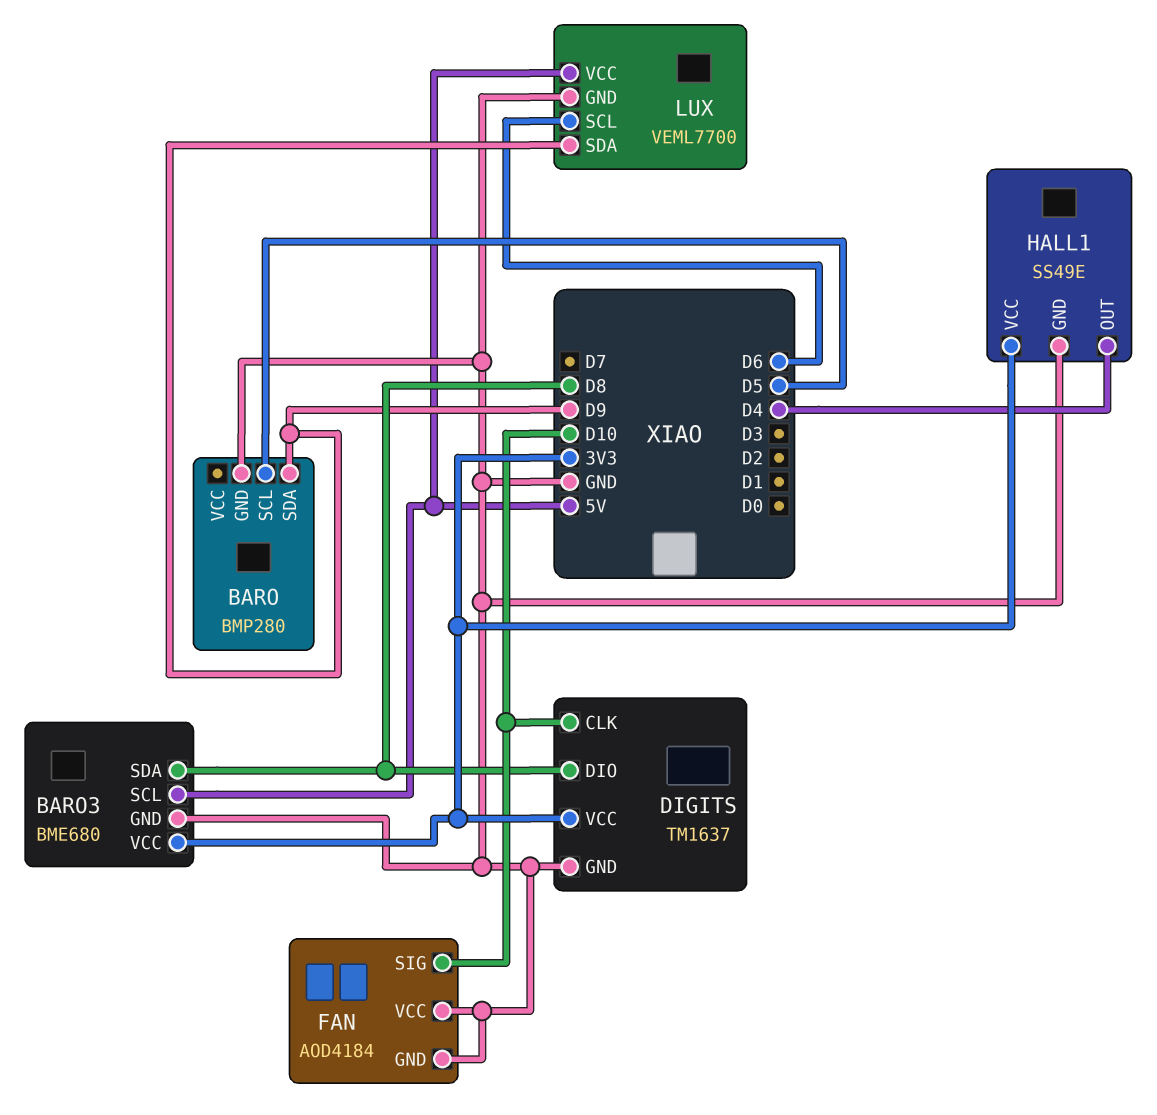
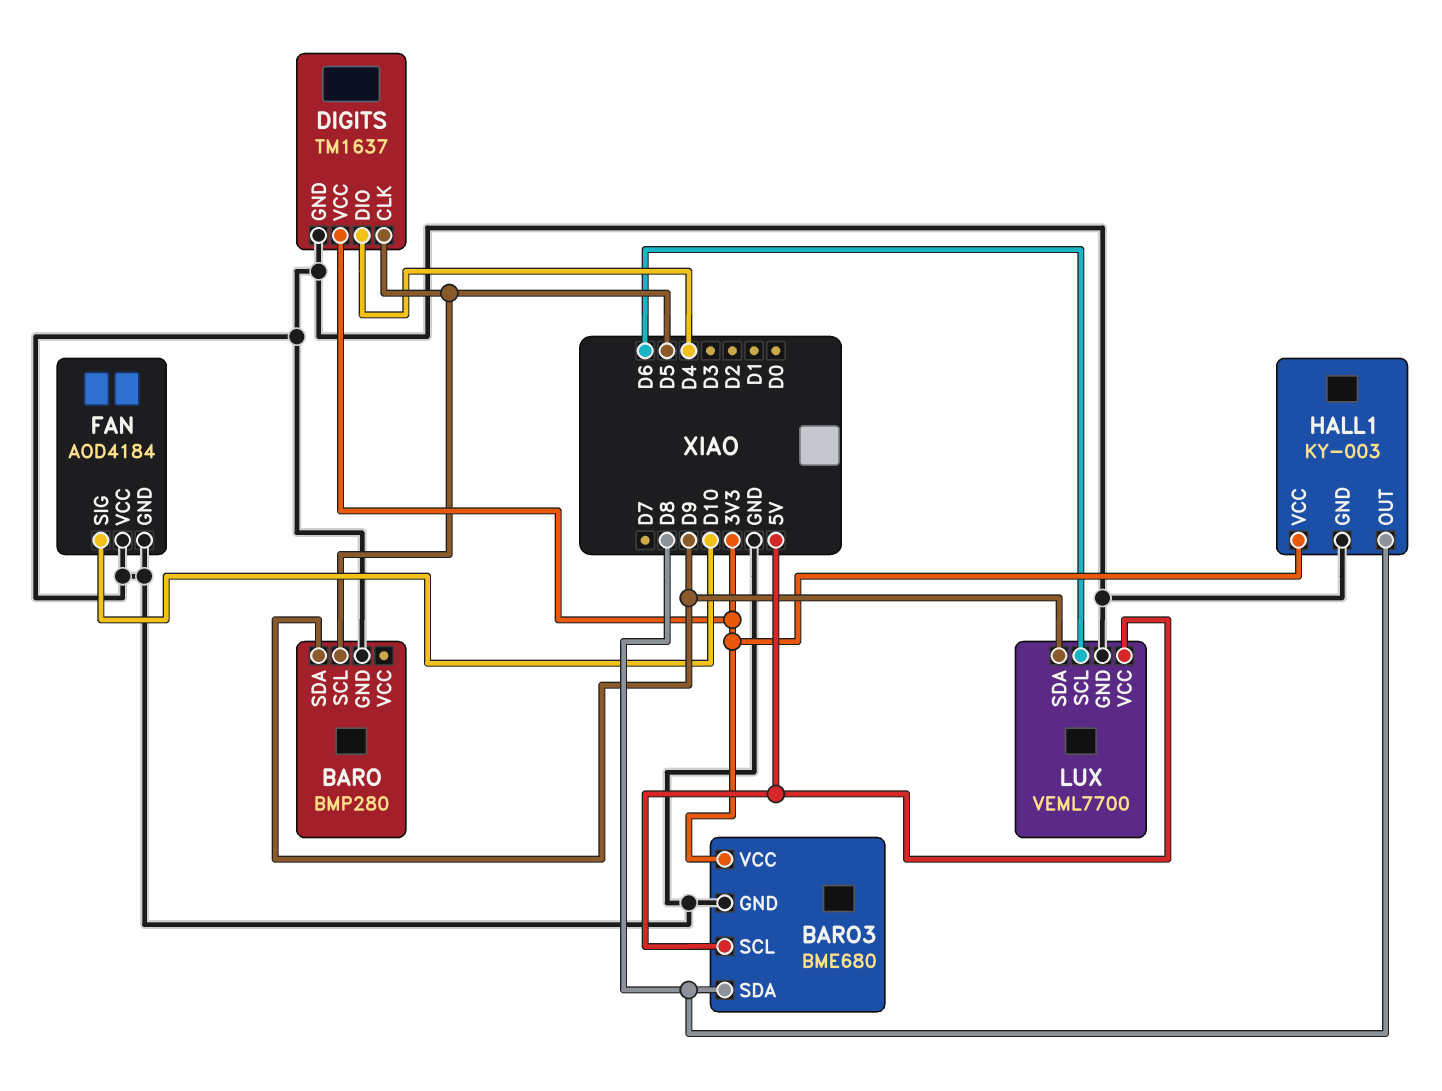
DIGITS pin CLK: D10 -> D5
DIGITS pin DIO: D8 -> D4
HALL1: SS49E -> KY-003
HALL1 pin OUT: D4 -> D8

